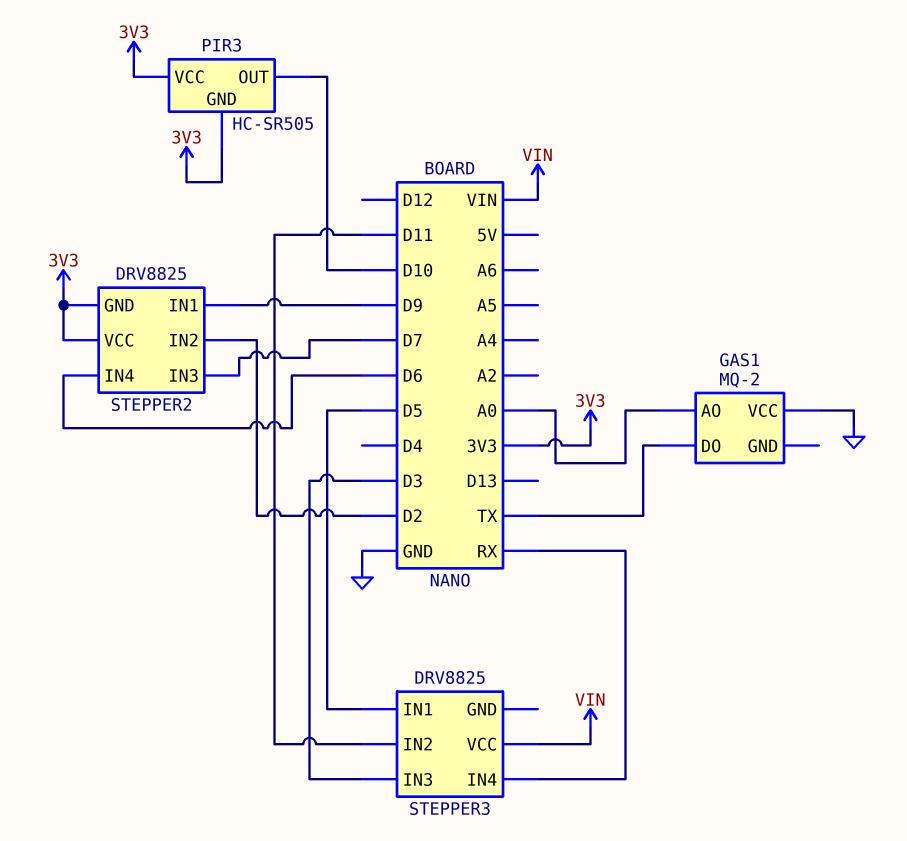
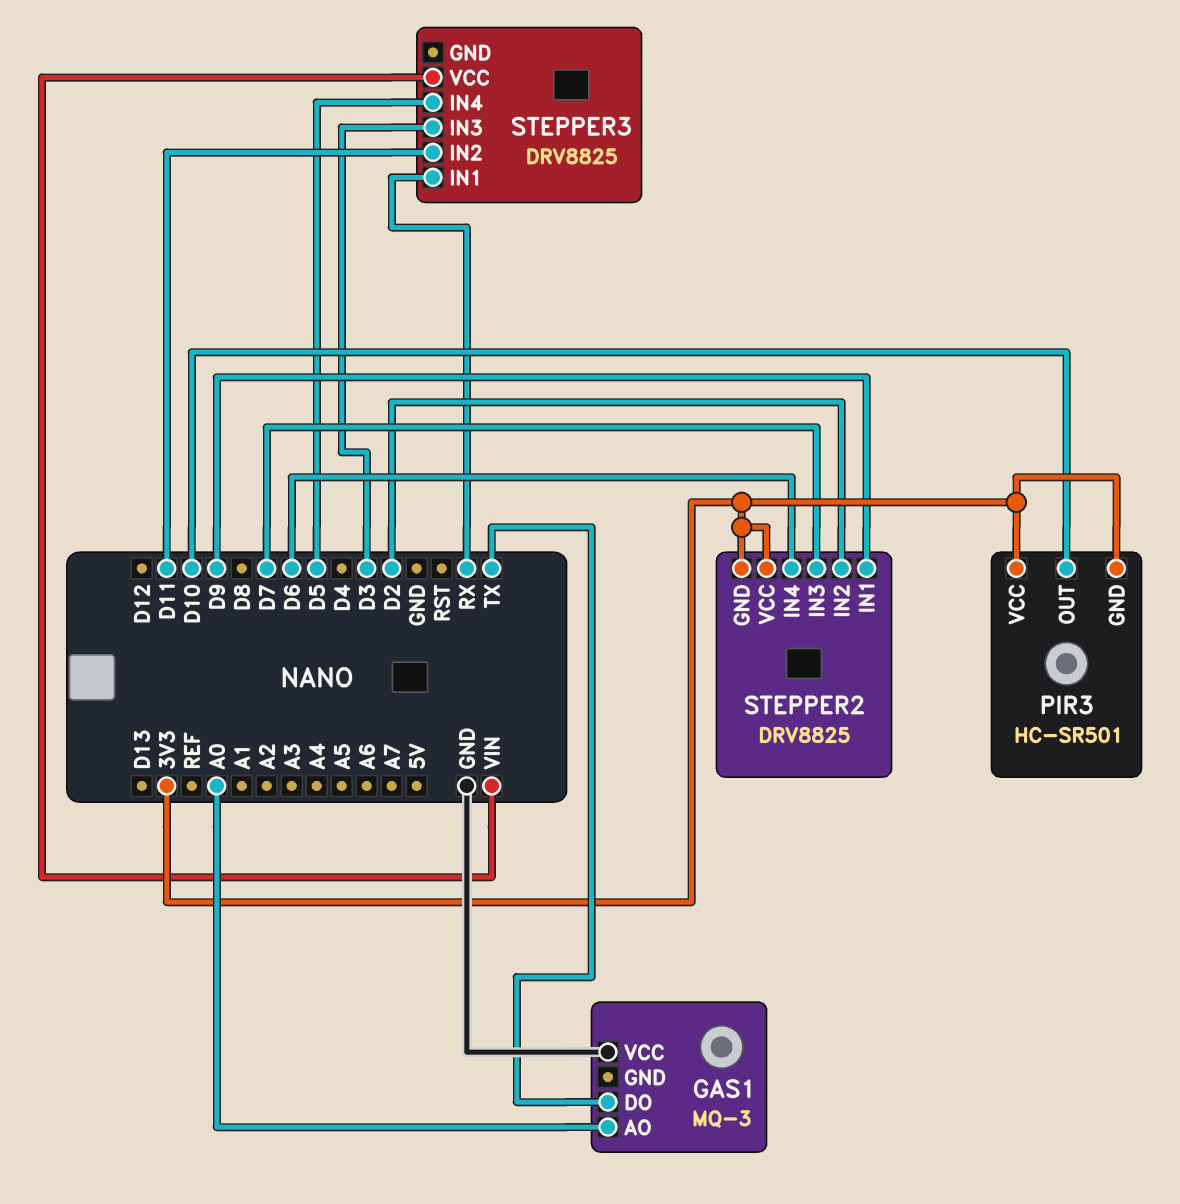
GAS1: MQ-2 -> MQ-3
PIR3: HC-SR505 -> HC-SR501
STEPPER3 pin IN1: D5 -> RX
STEPPER3 pin IN4: RX -> D5

